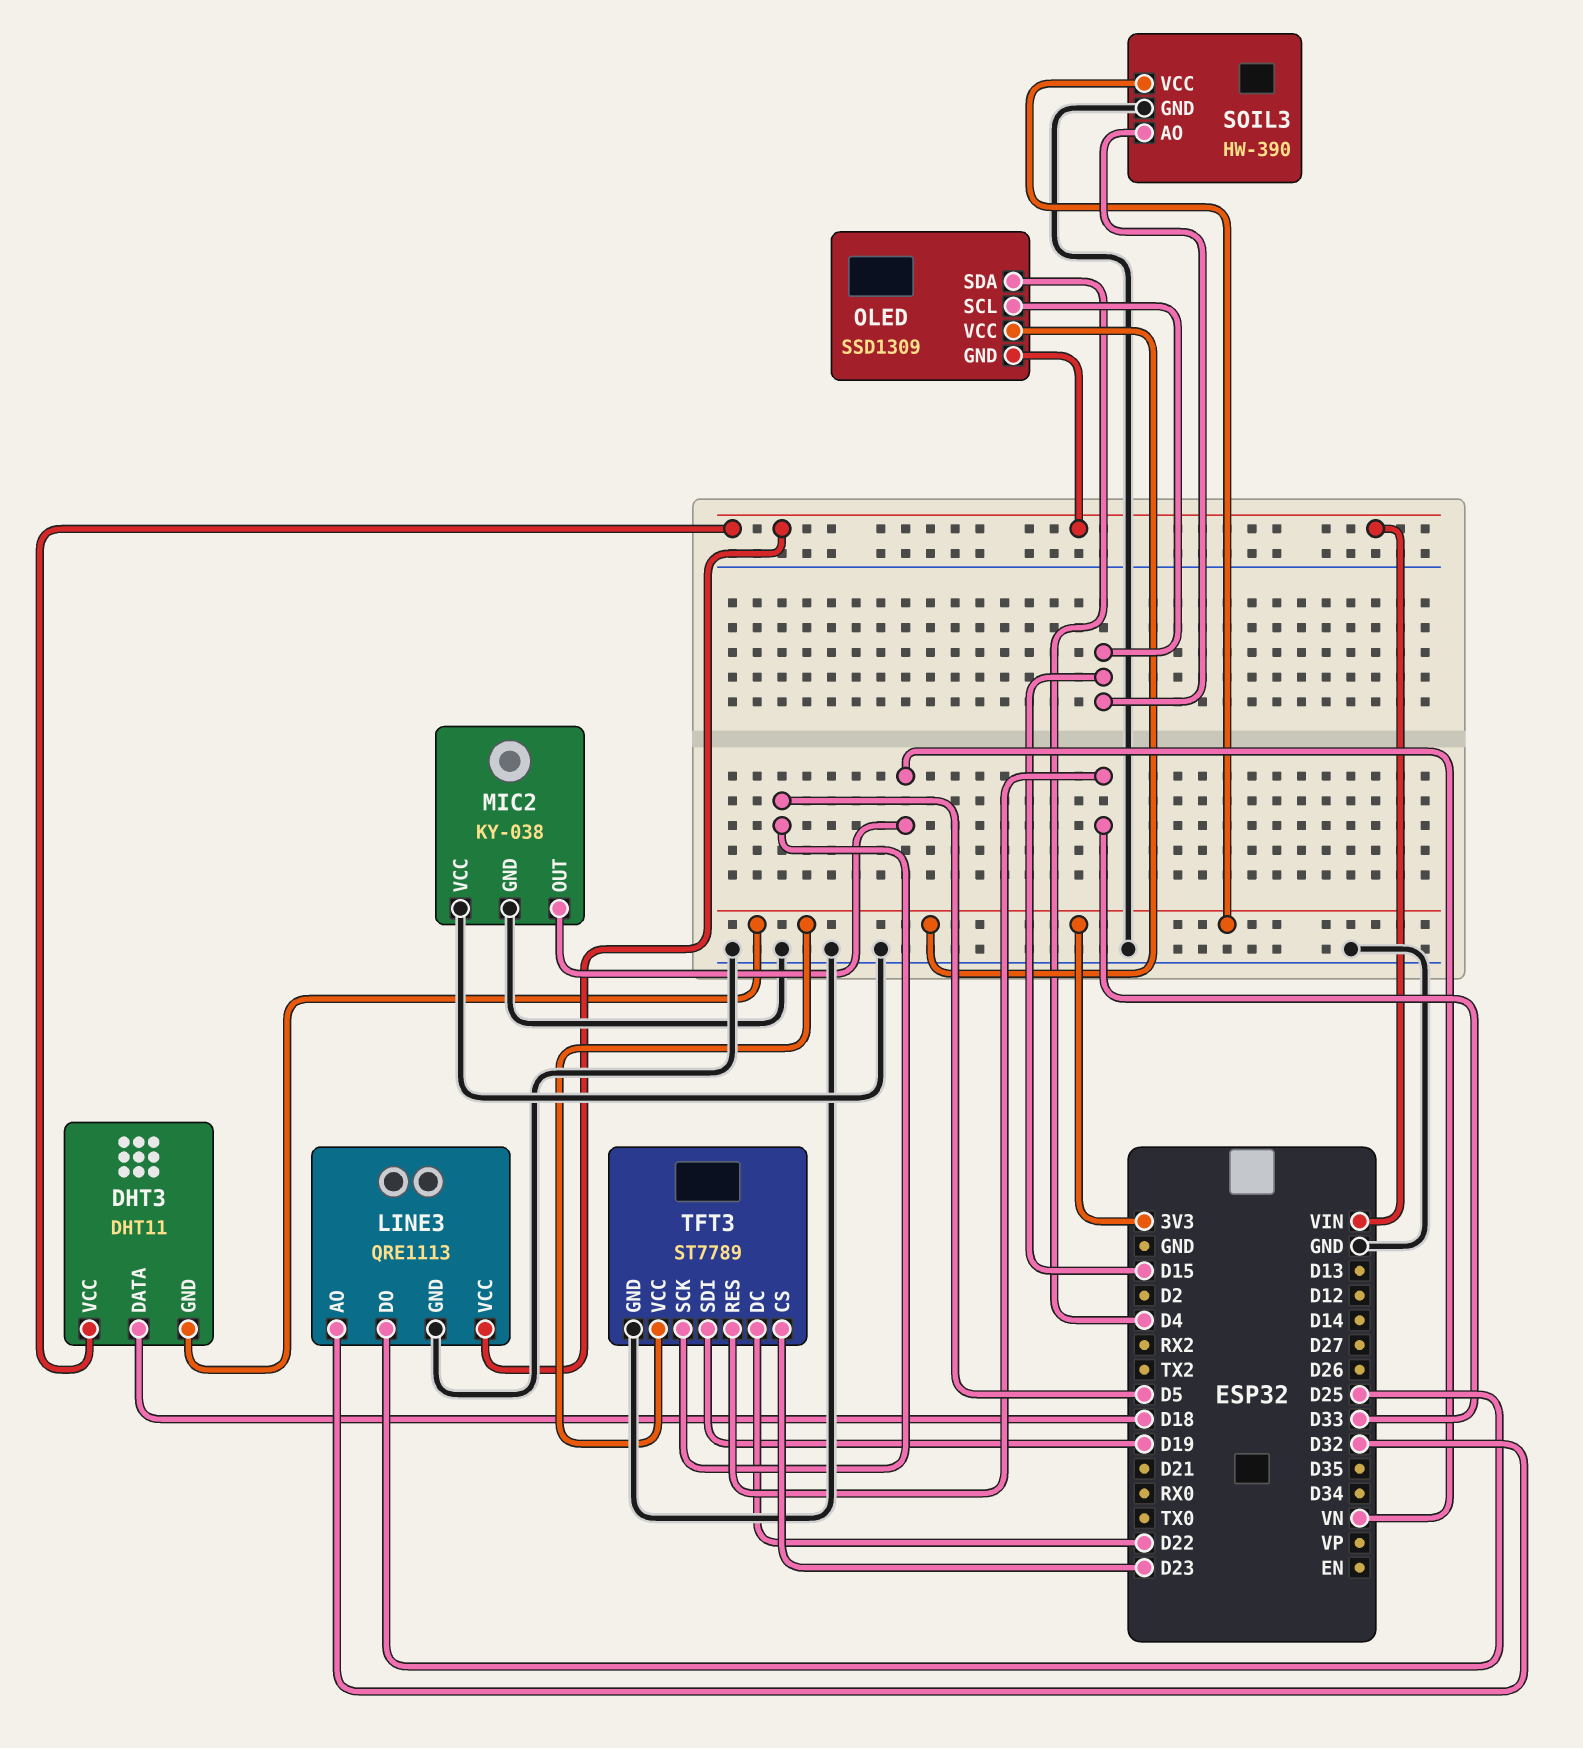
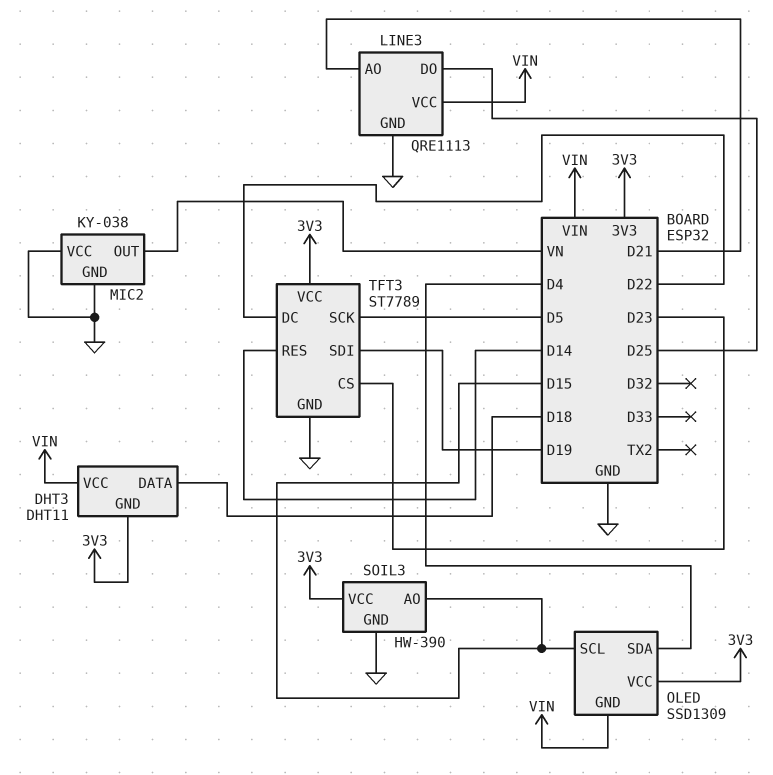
LINE3 pin AO: D32 -> D21
TFT3 pin RES: D33 -> D14

